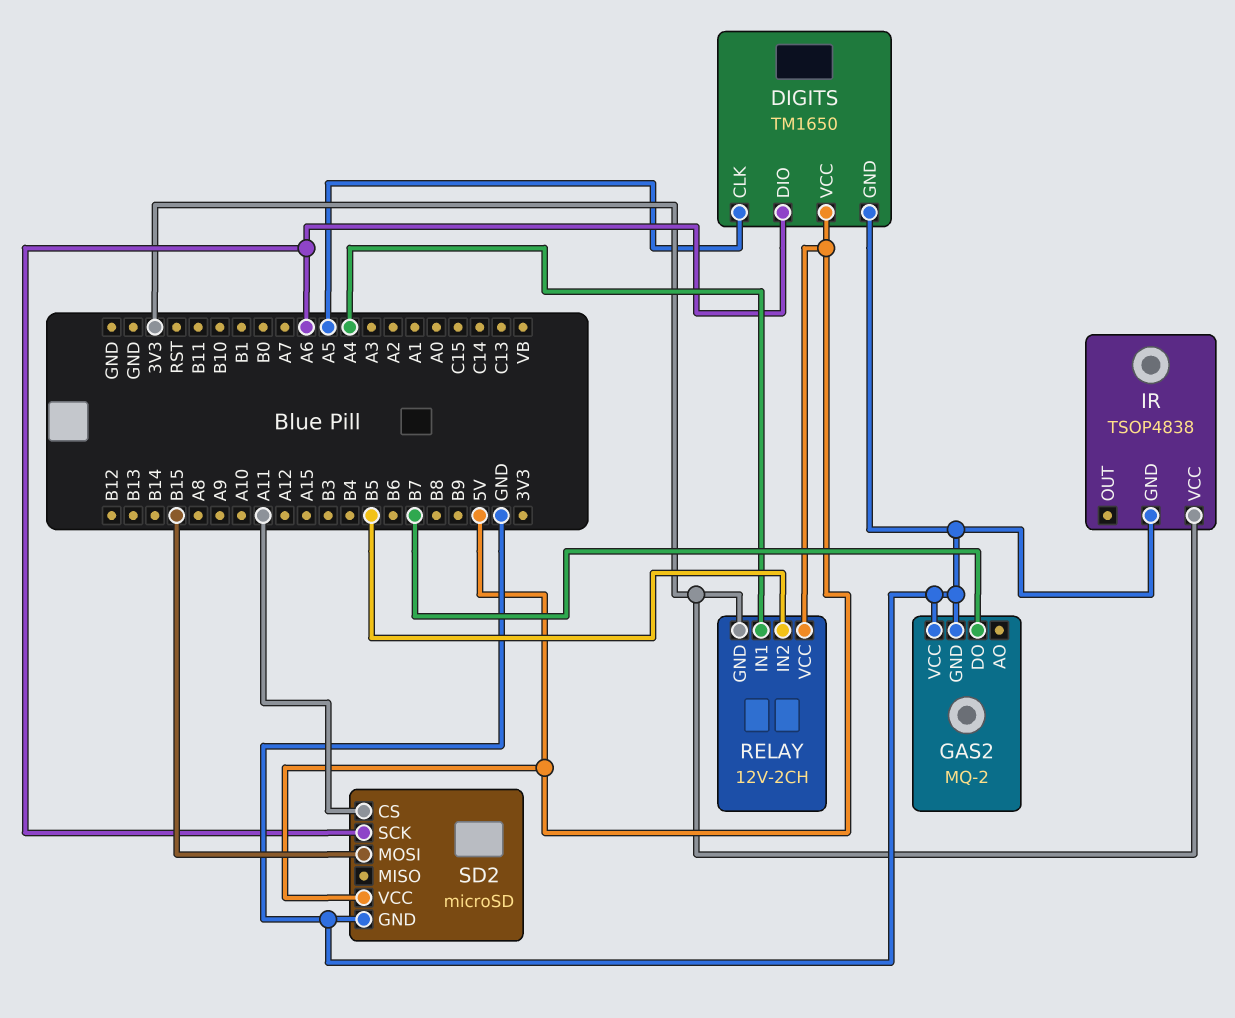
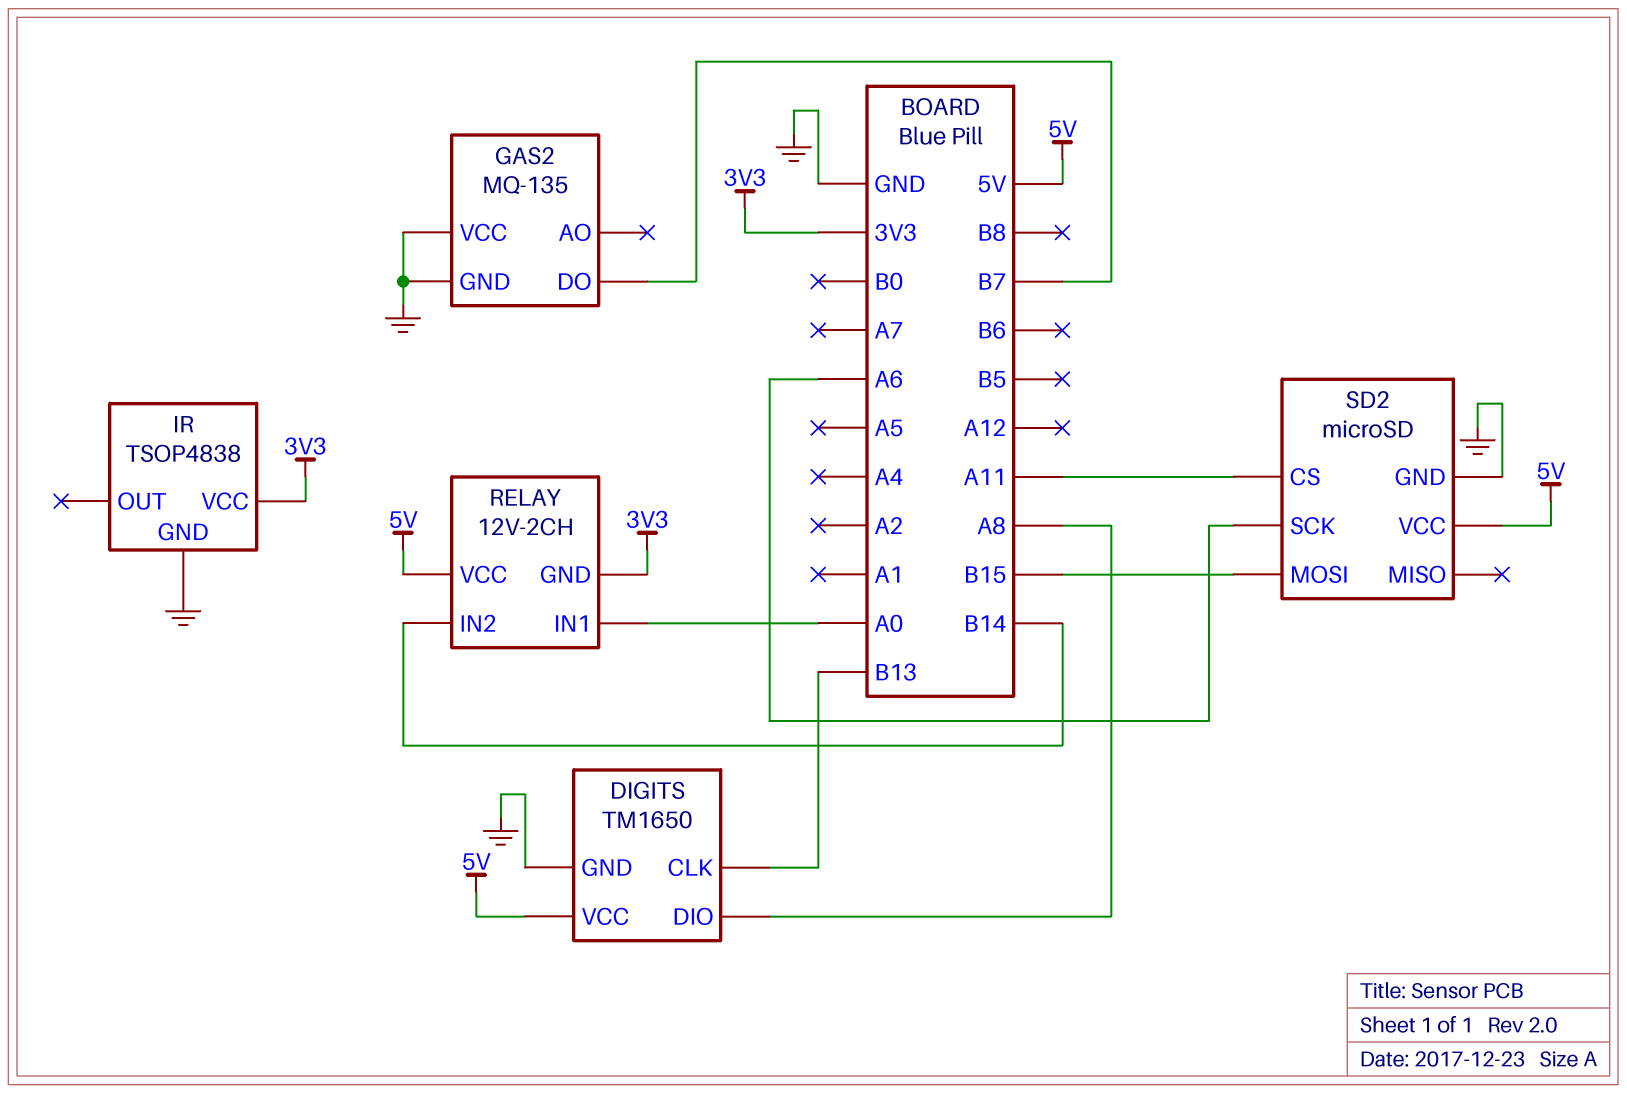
DIGITS pin CLK: A5 -> B13
DIGITS pin DIO: A6 -> A8
GAS2: MQ-2 -> MQ-135
RELAY pin IN1: A4 -> A0
RELAY pin IN2: B5 -> B14

